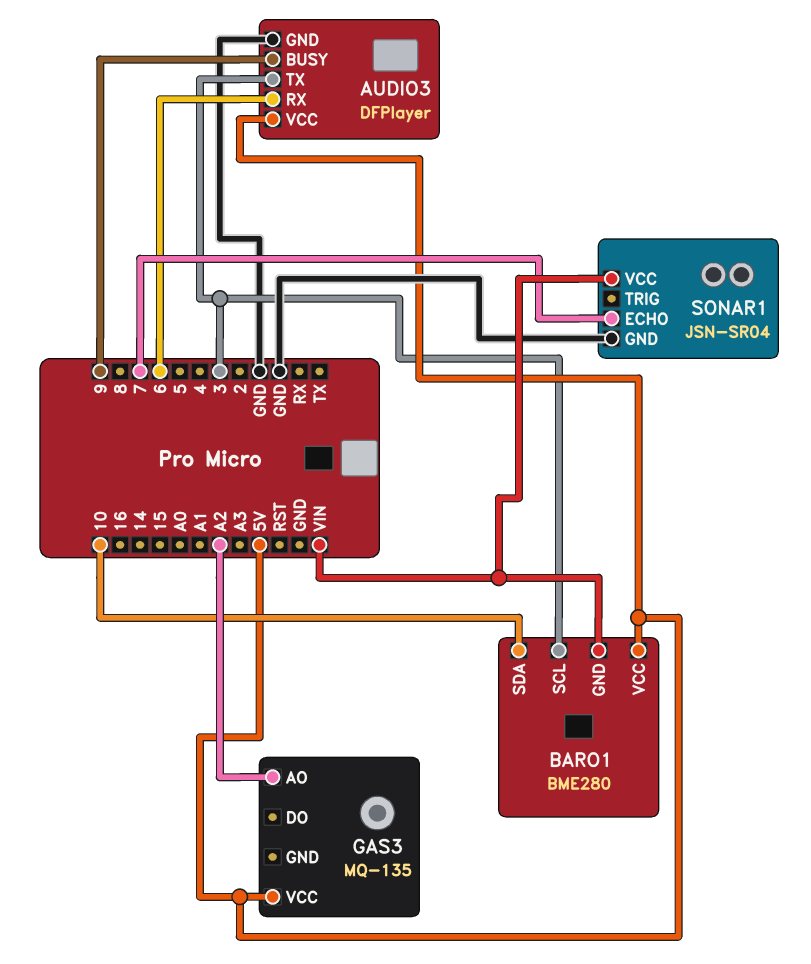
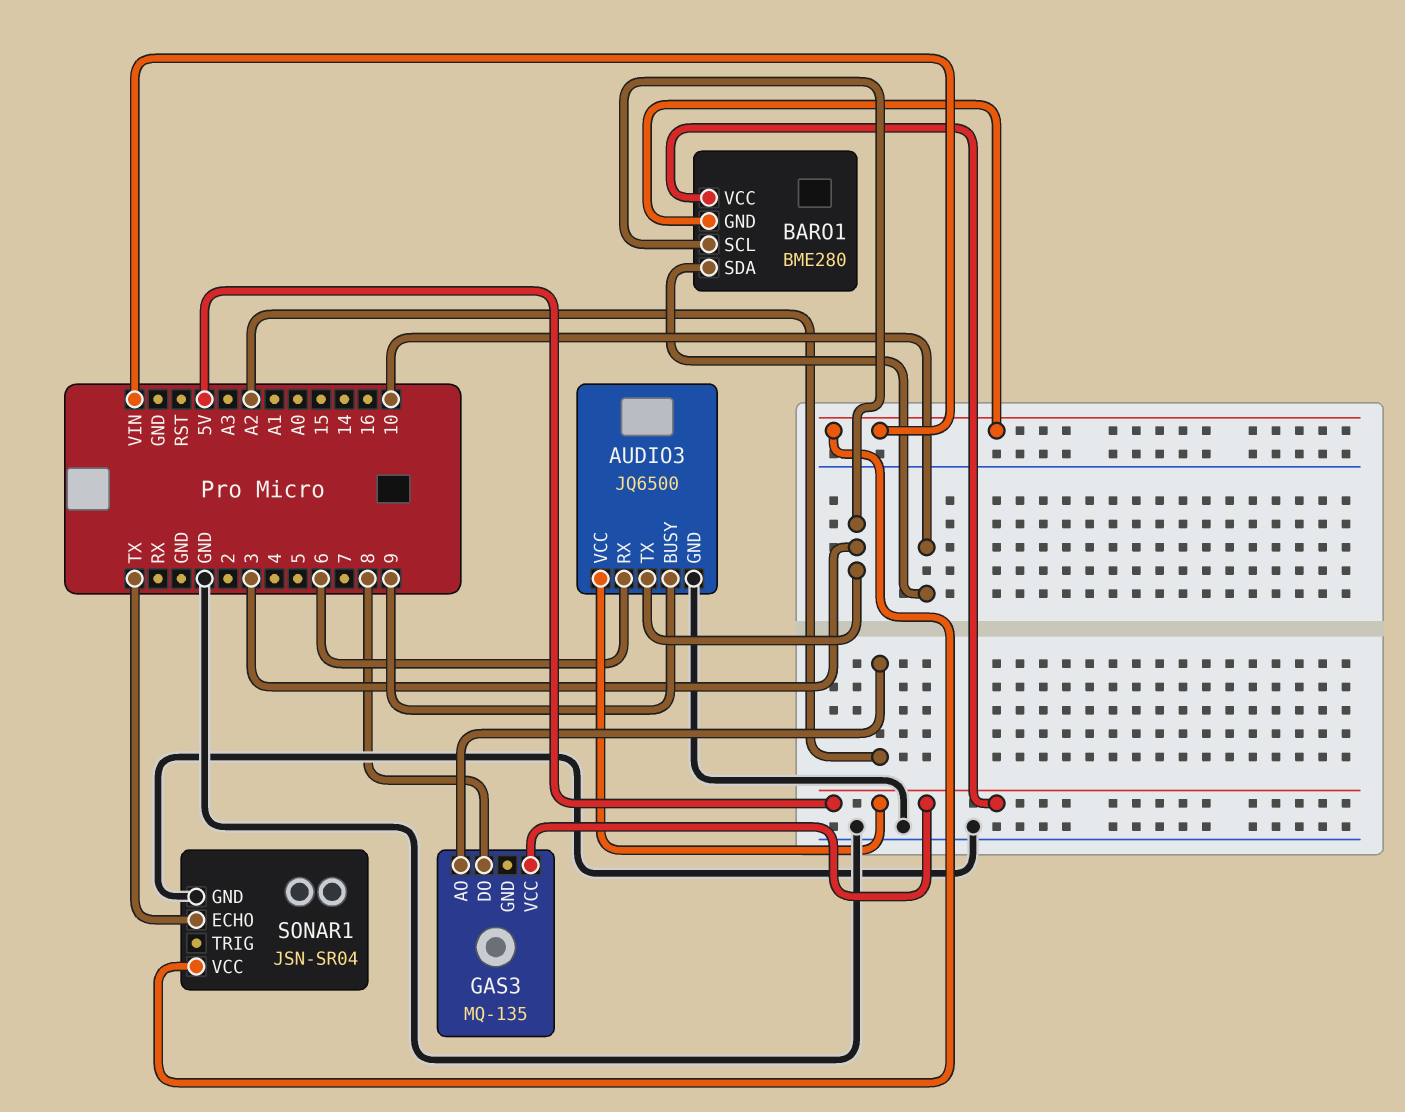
AUDIO3: DFPlayer -> JQ6500
GAS3 pin DO: none -> 8
SONAR1 pin ECHO: 7 -> TX

